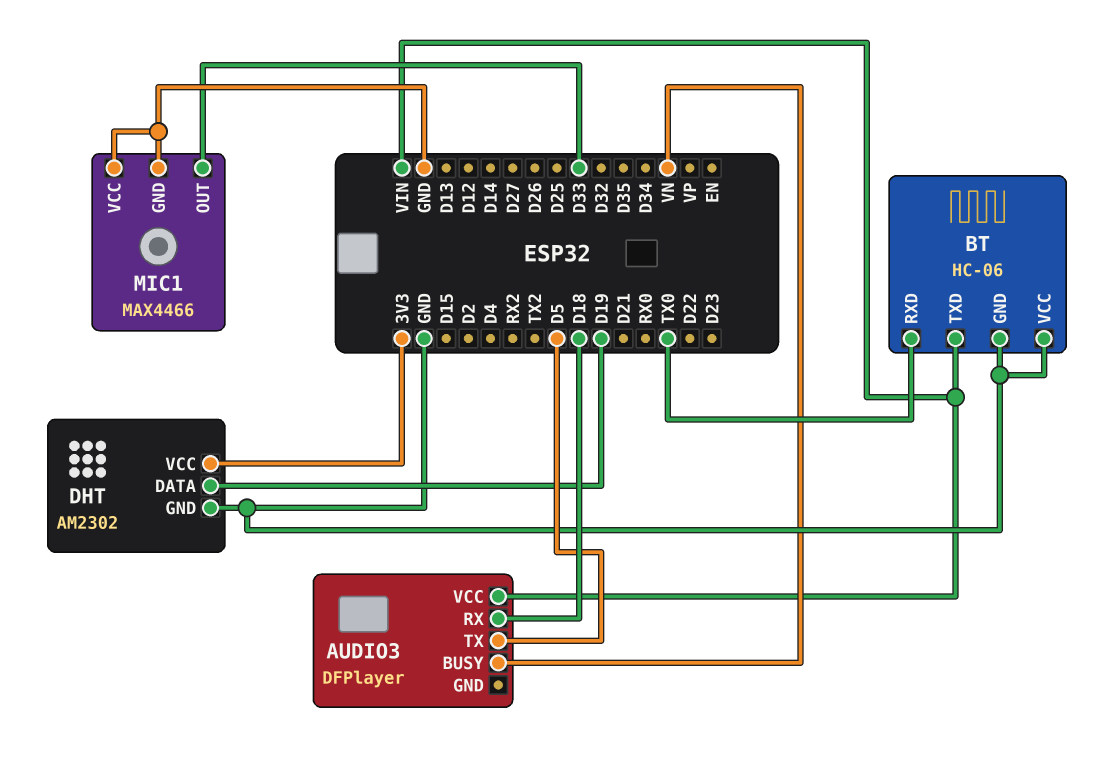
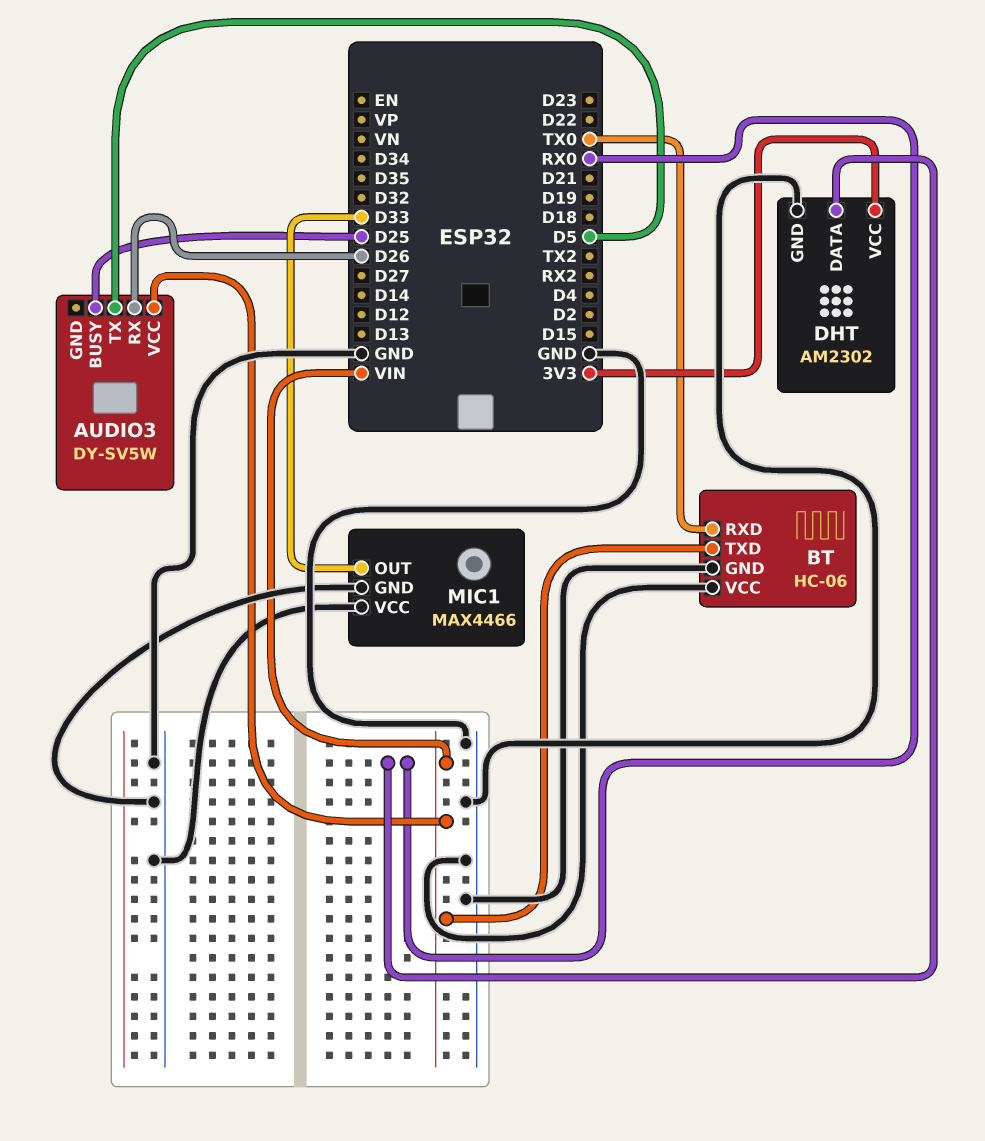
AUDIO3: DFPlayer -> DY-SV5W
AUDIO3 pin BUSY: VN -> D25
AUDIO3 pin RX: D18 -> D26
DHT pin DATA: D19 -> RX0

